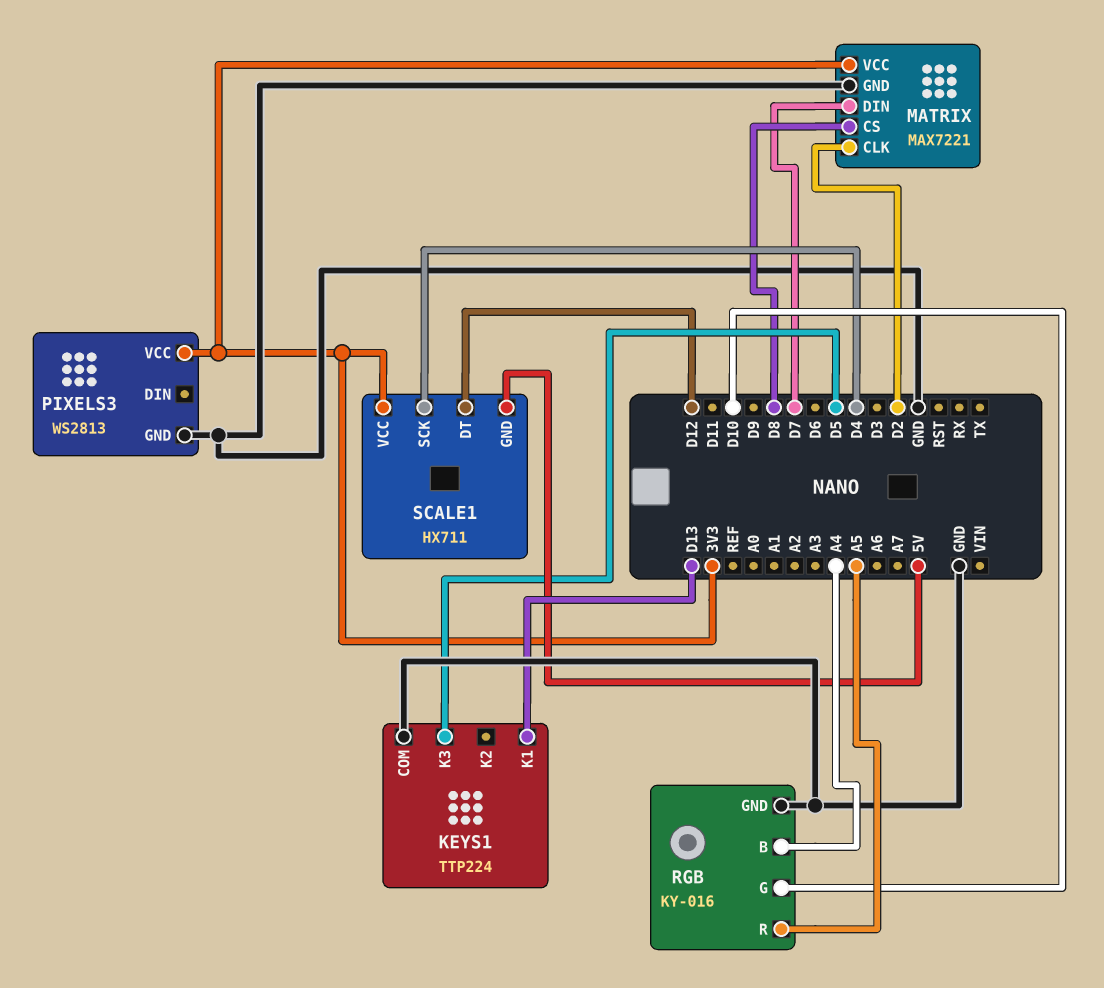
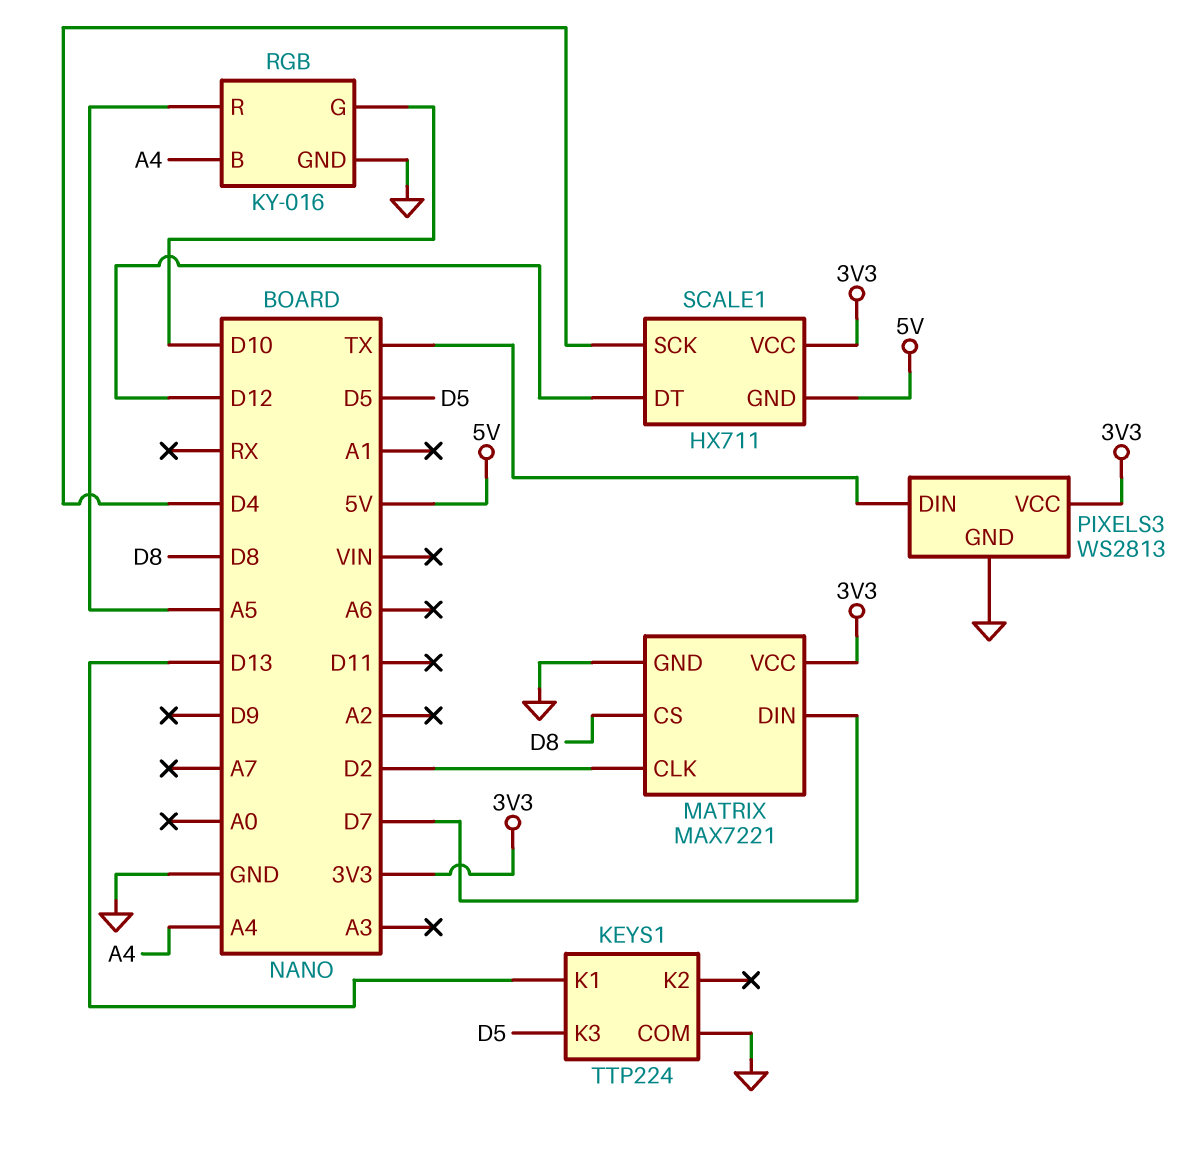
PIXELS3 pin DIN: none -> TX

